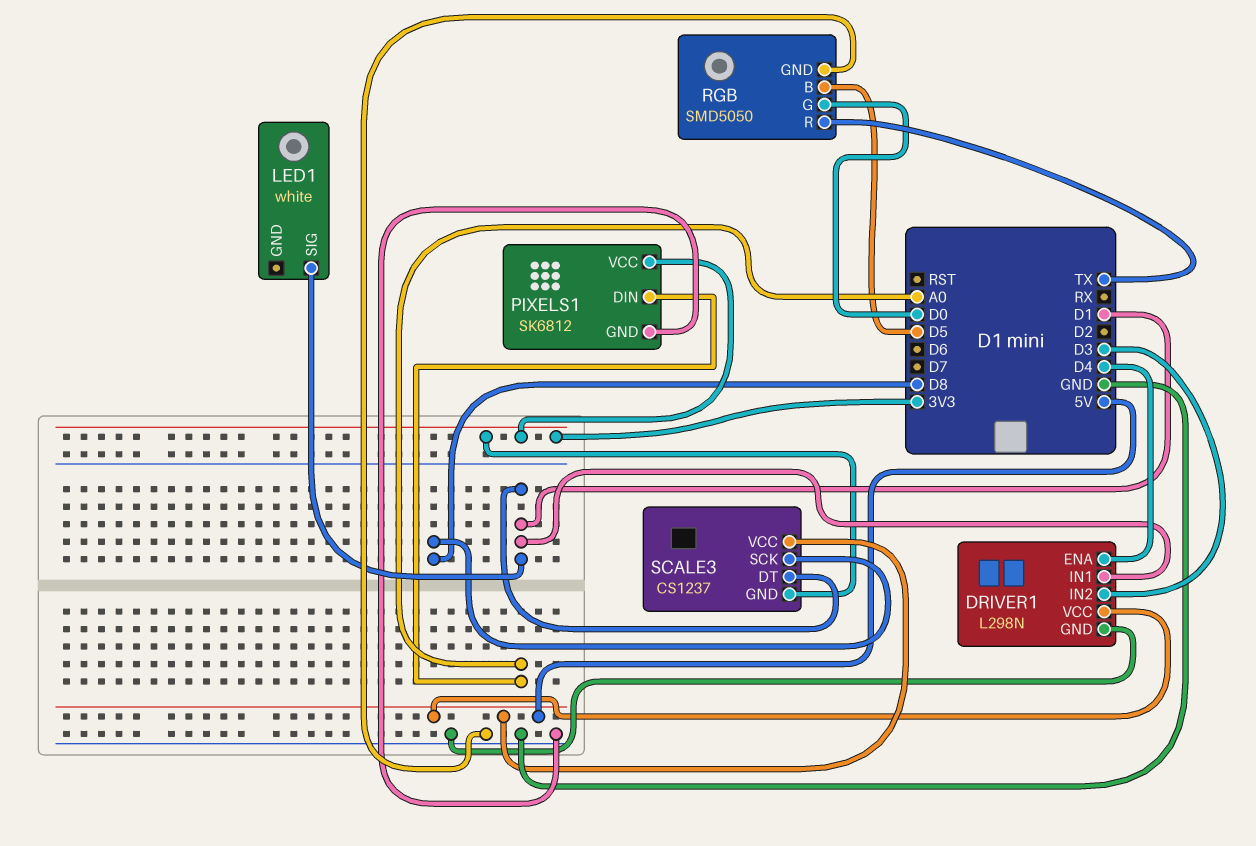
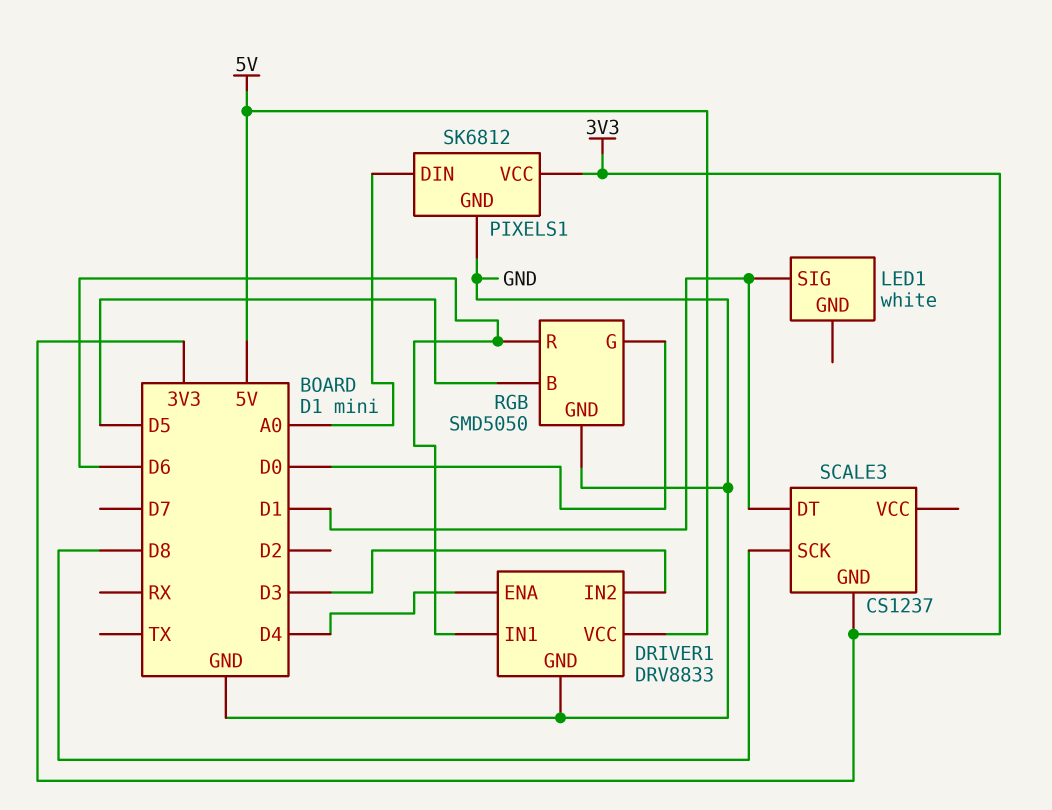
DRIVER1: L298N -> DRV8833
DRIVER1 pin IN1: D1 -> D6
RGB pin R: TX -> D6
SCALE3 pin VCC: 5V -> none

